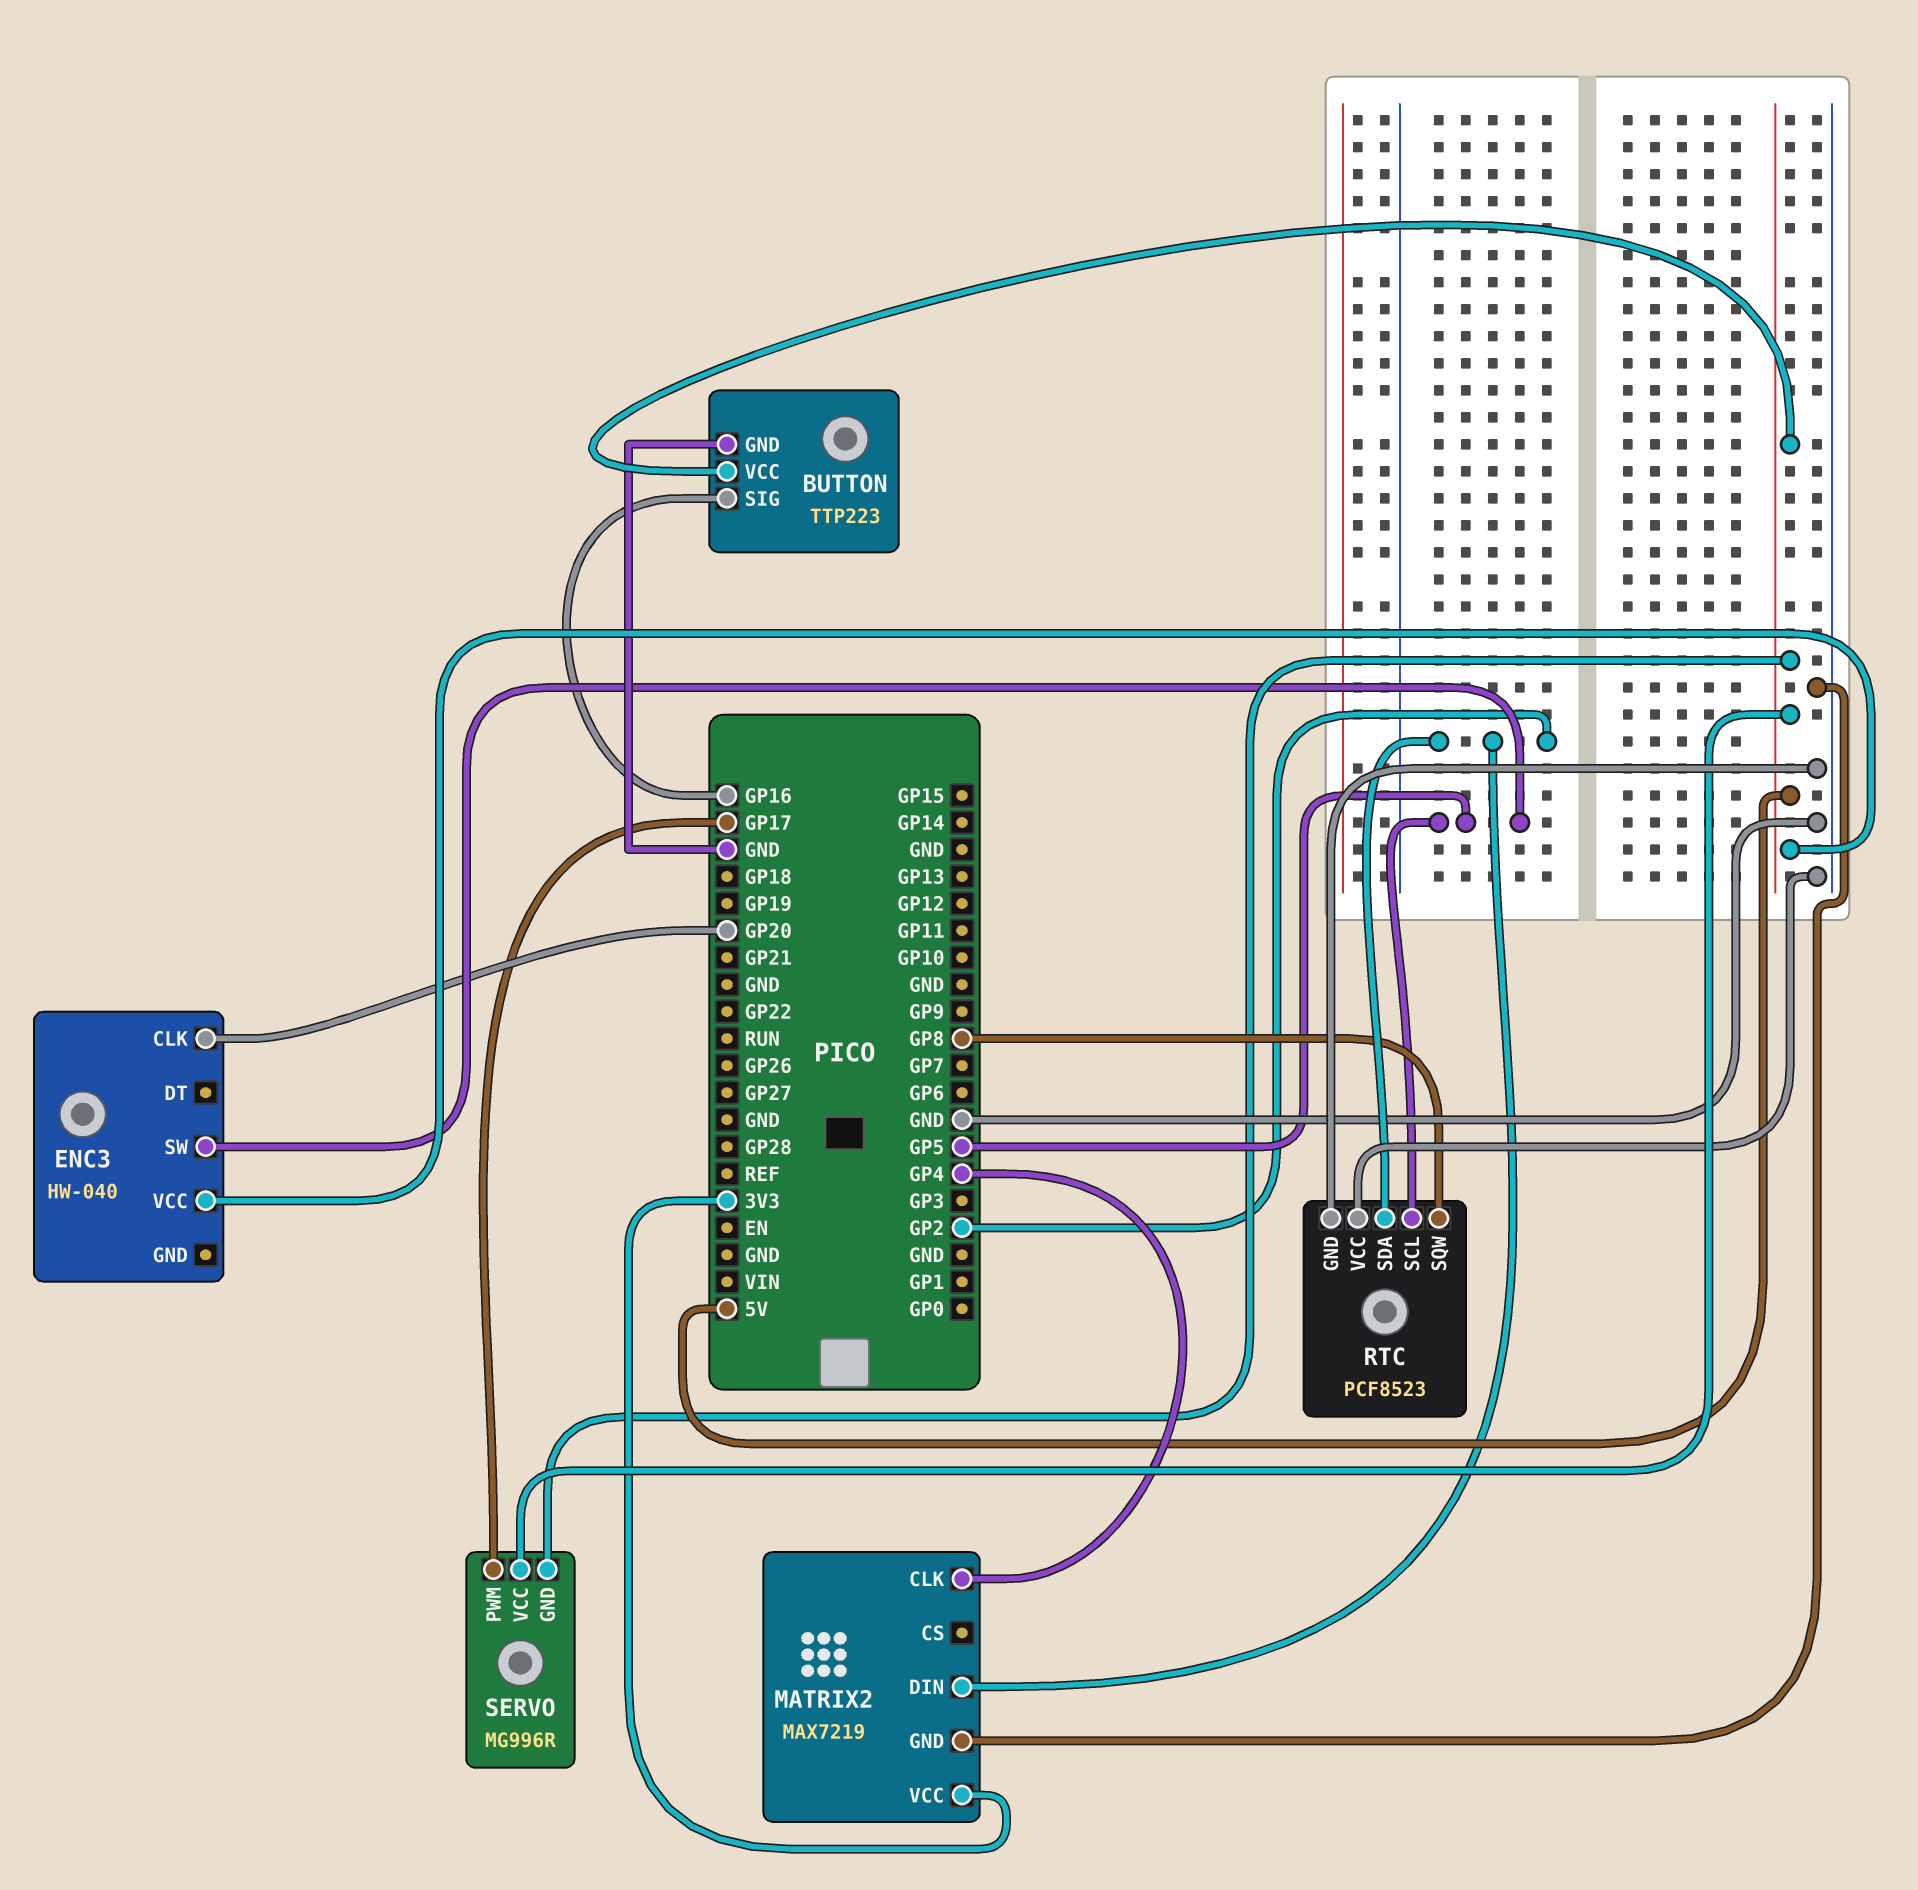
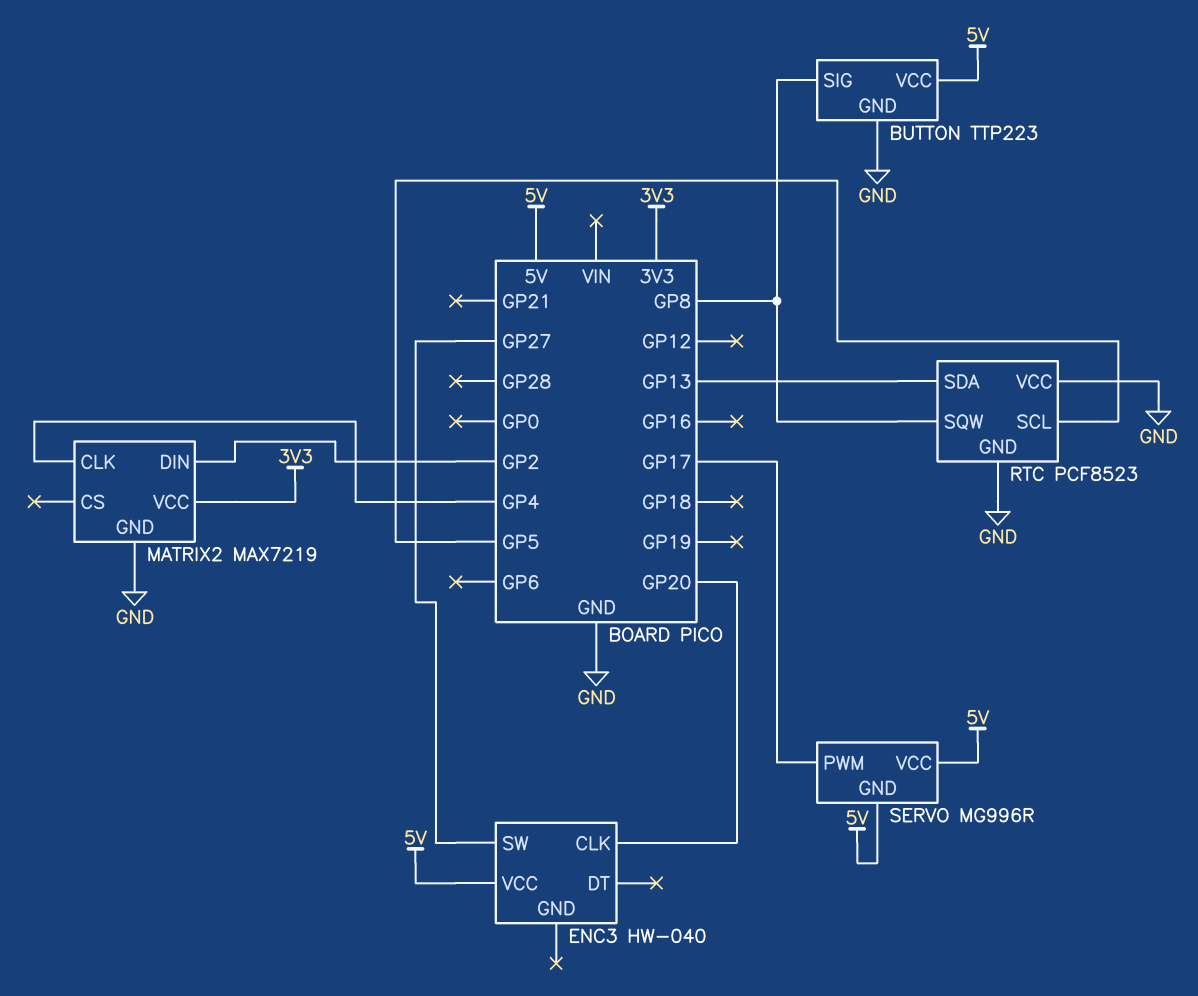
BUTTON pin SIG: GP16 -> GP8
ENC3 pin SW: GP5 -> GP27
RTC pin SDA: GP2 -> GP13

